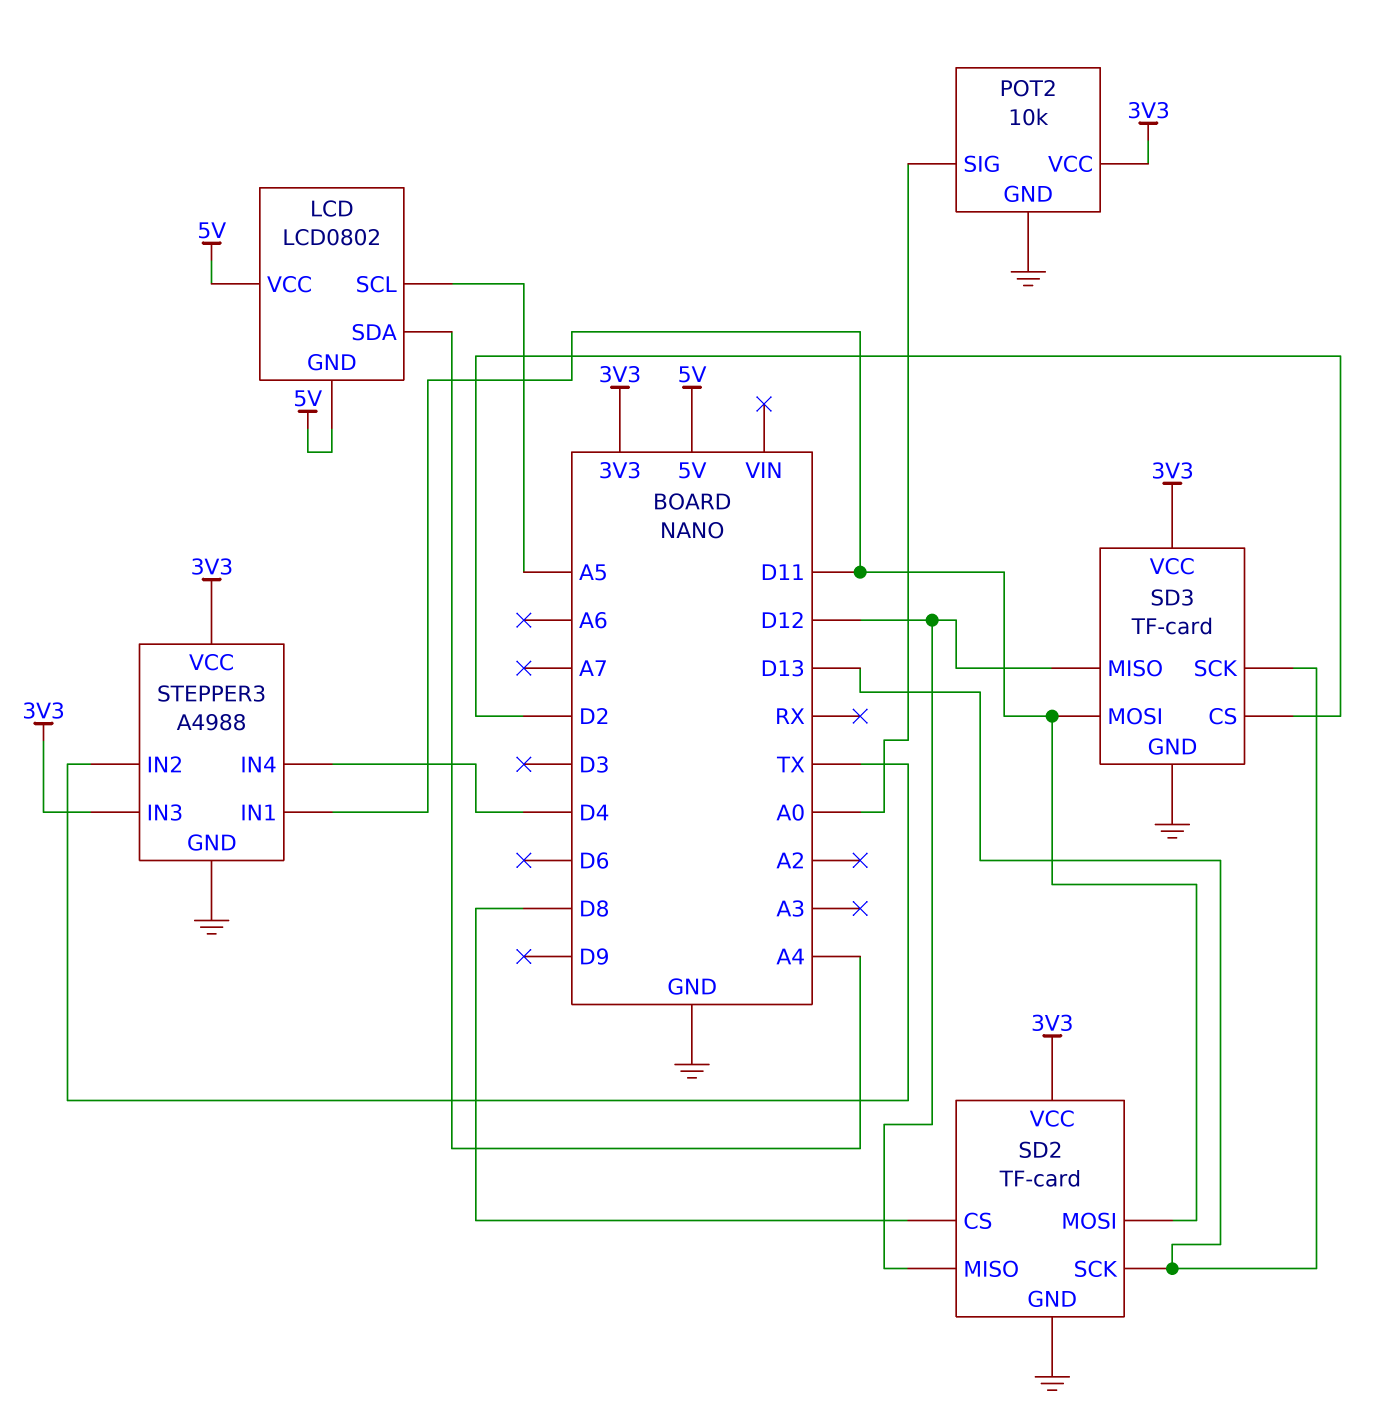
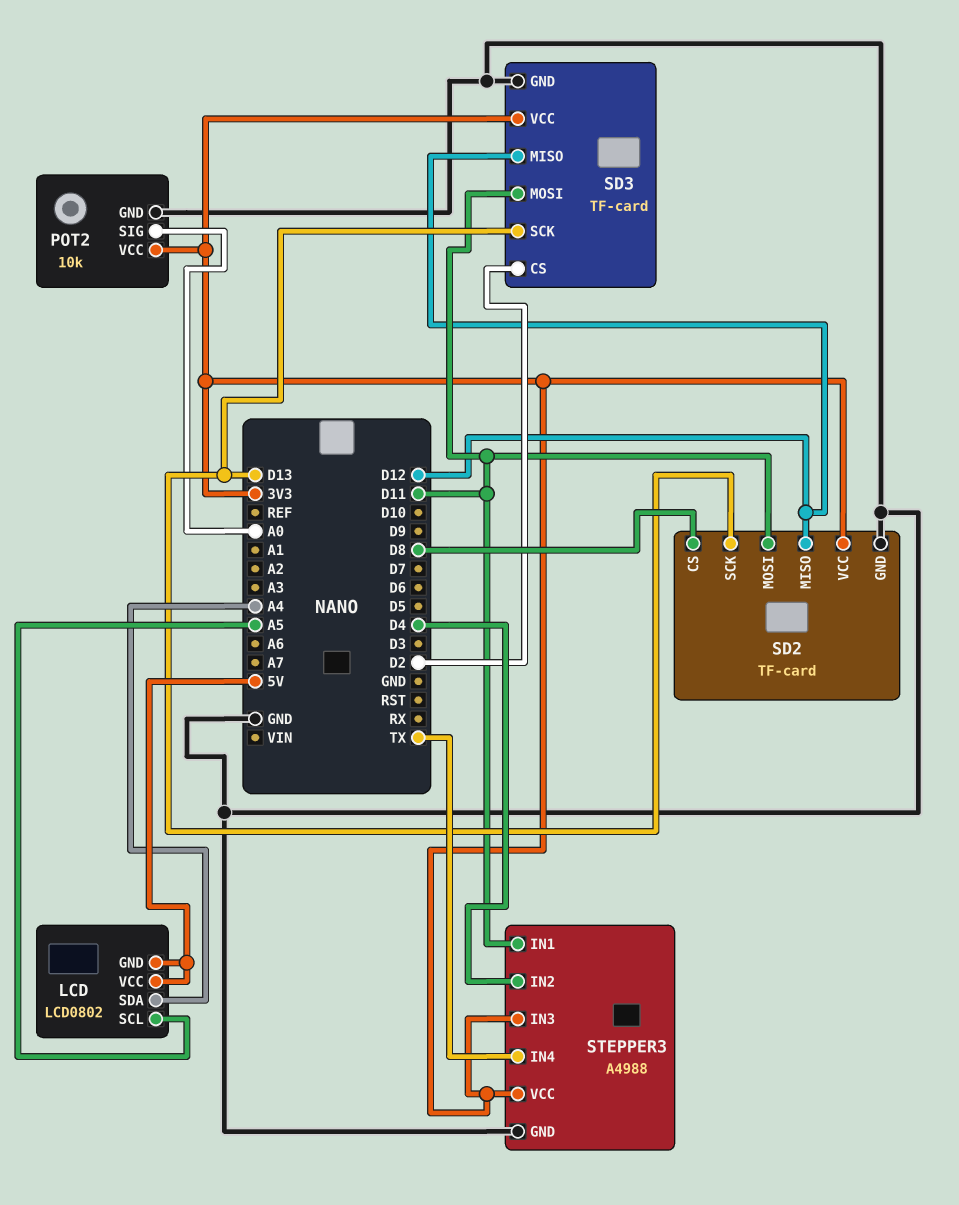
STEPPER3 pin IN2: TX -> D4
STEPPER3 pin IN4: D4 -> TX

